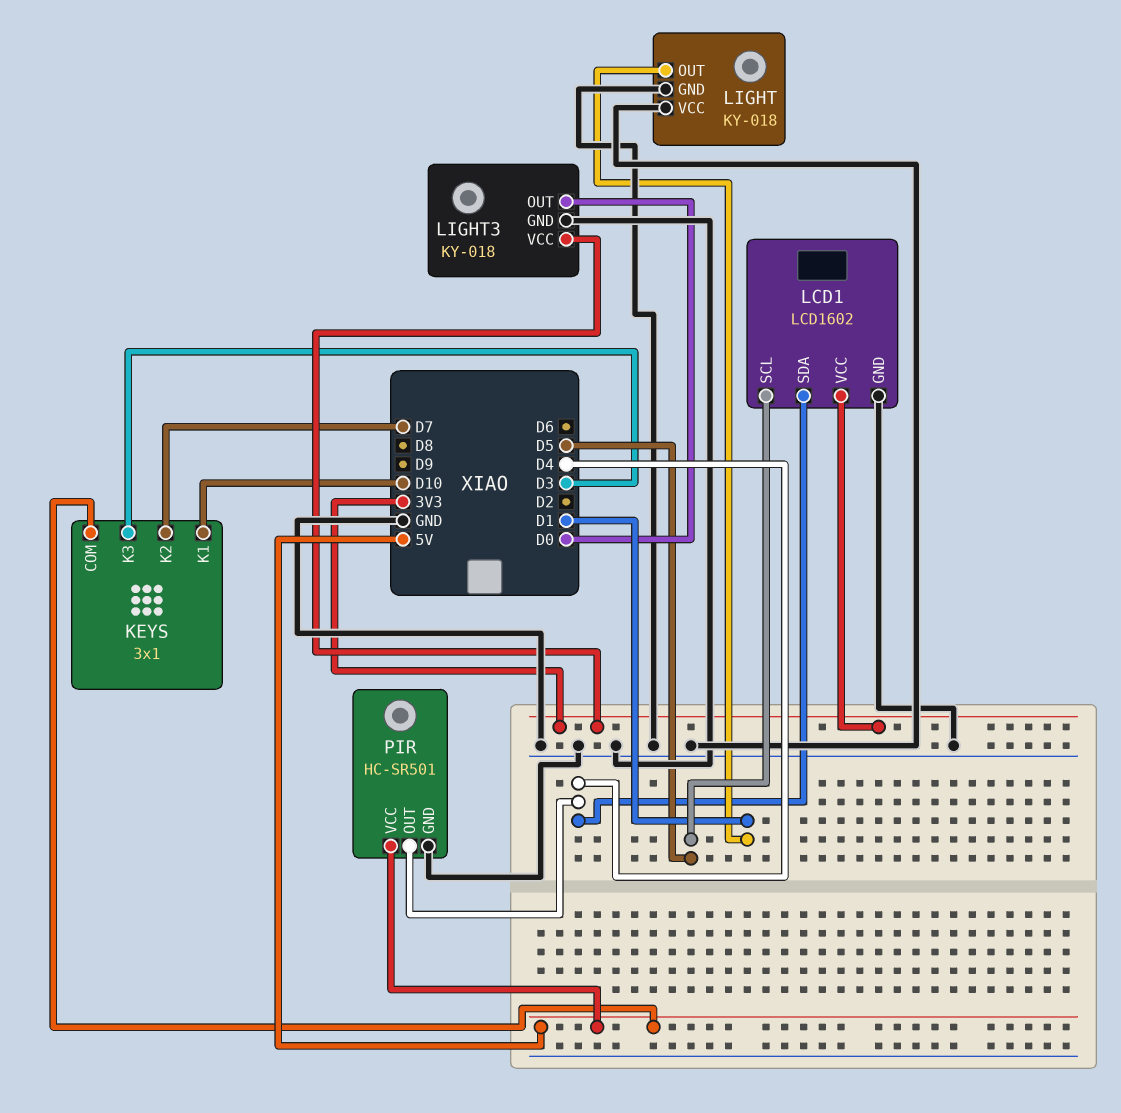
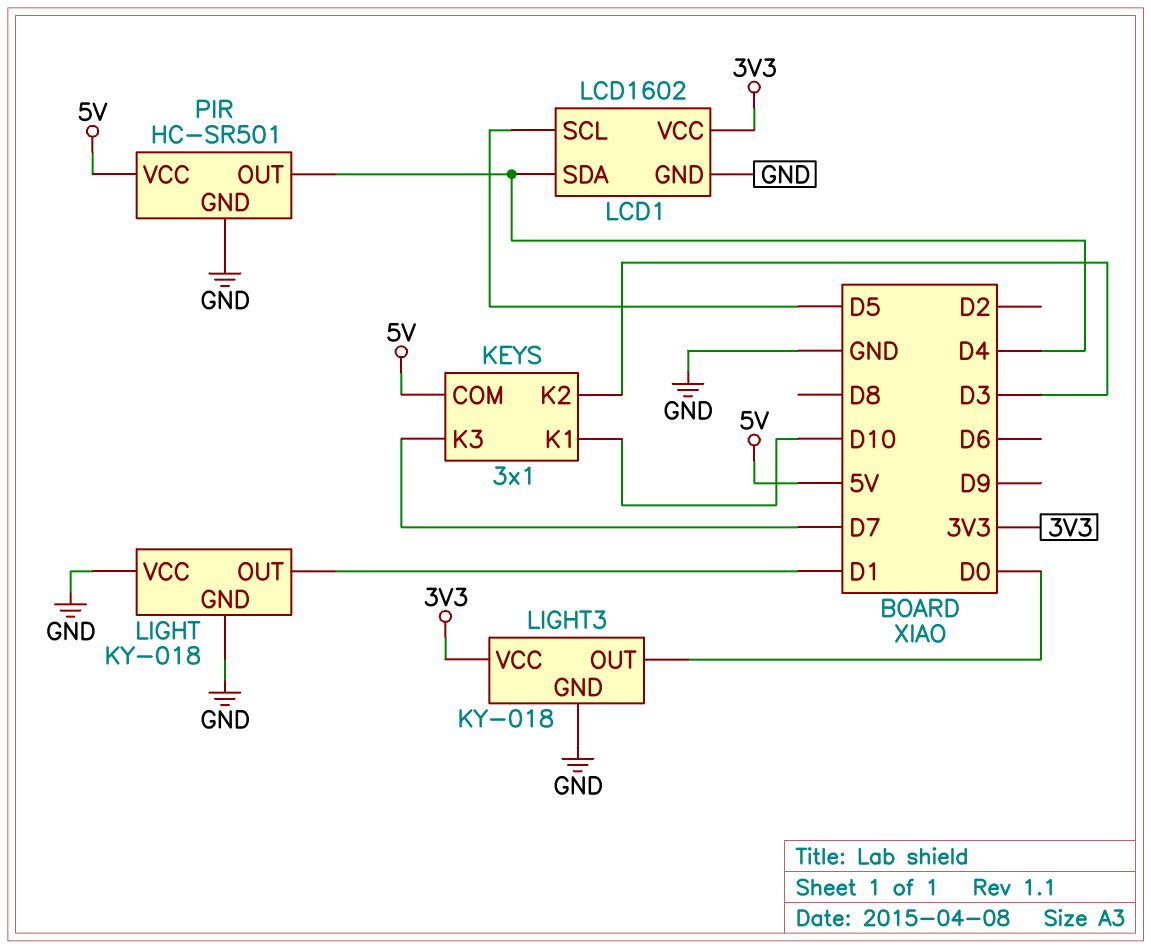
KEYS pin K2: D7 -> D3
KEYS pin K3: D3 -> D7

